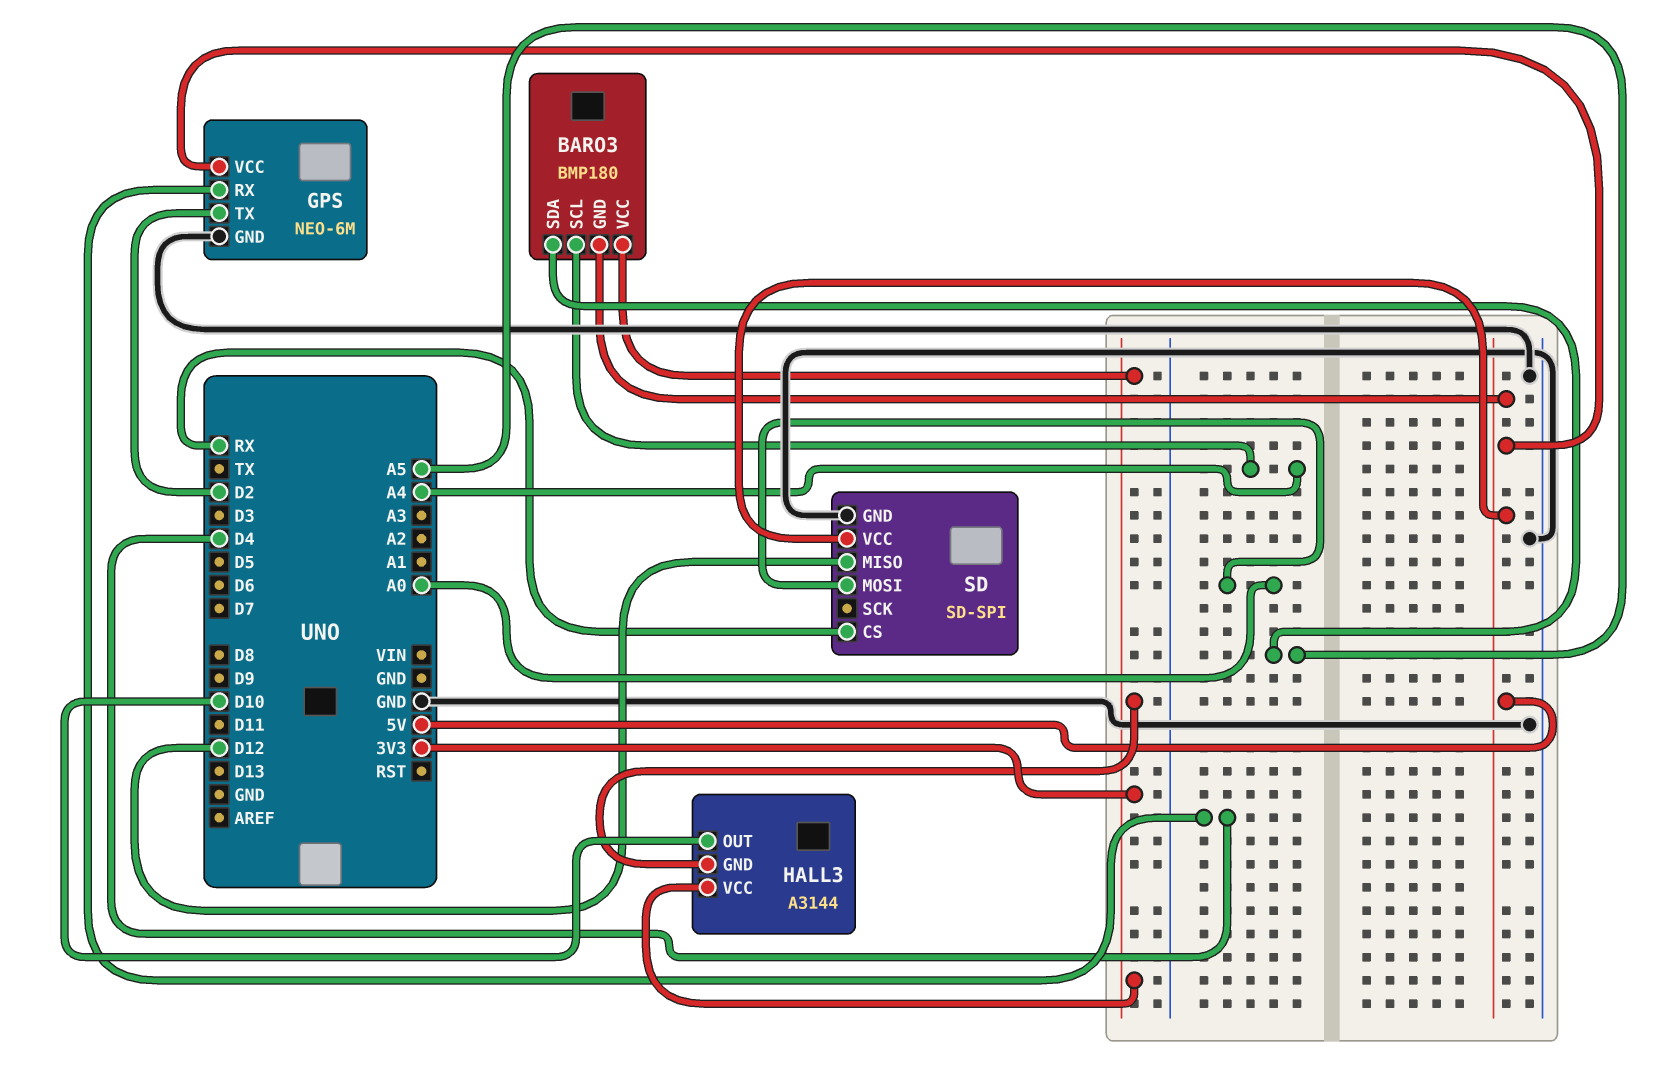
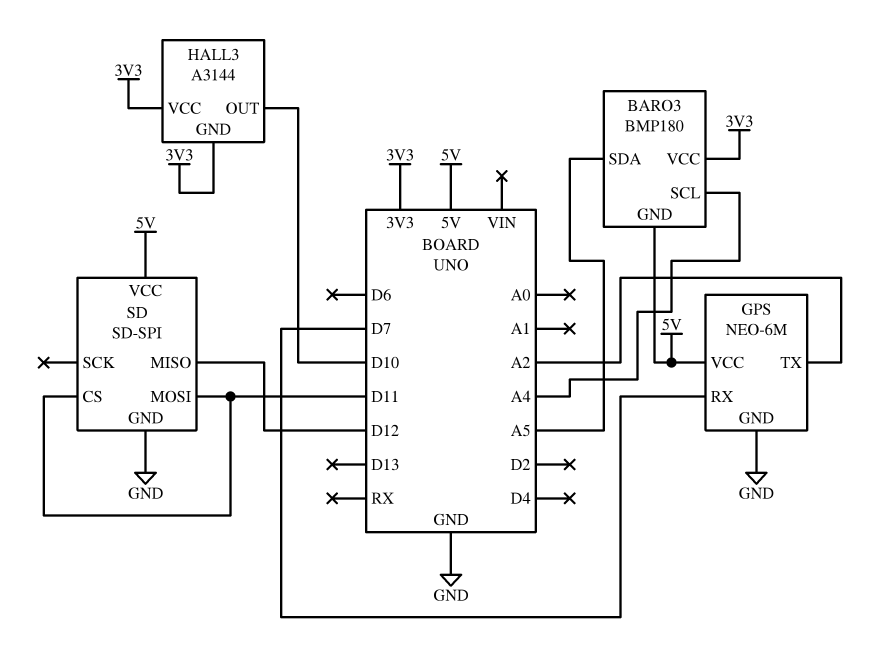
GPS pin RX: D4 -> D7
GPS pin TX: D2 -> A2
SD pin CS: RX -> D11
SD pin MOSI: A0 -> D11

